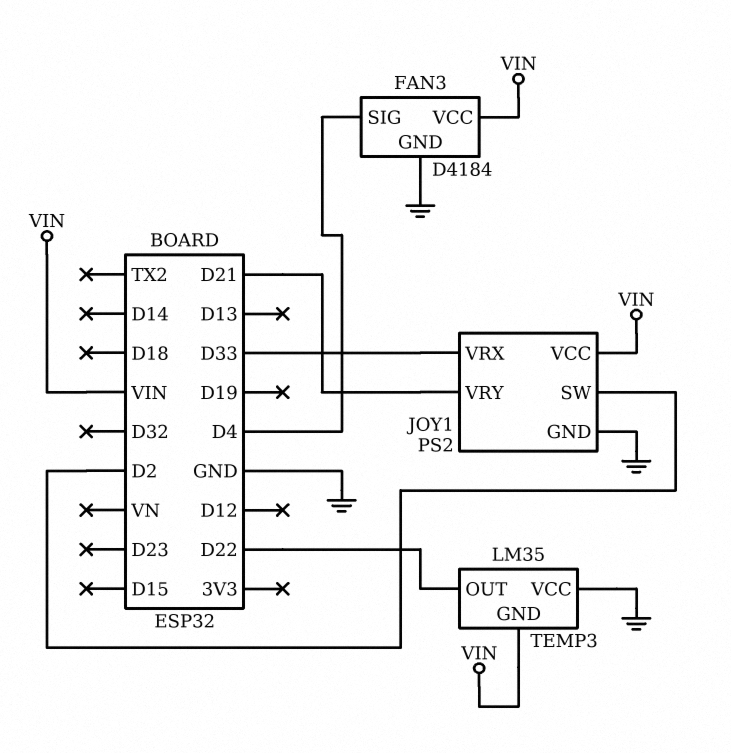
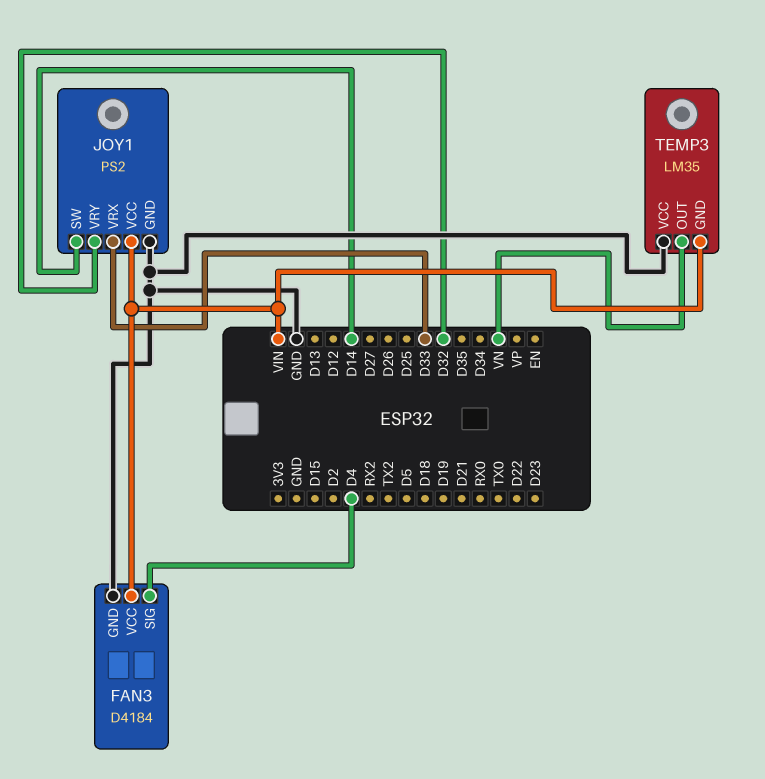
JOY1 pin SW: D2 -> D14
JOY1 pin VRY: D21 -> D32
TEMP3 pin OUT: D22 -> VN

